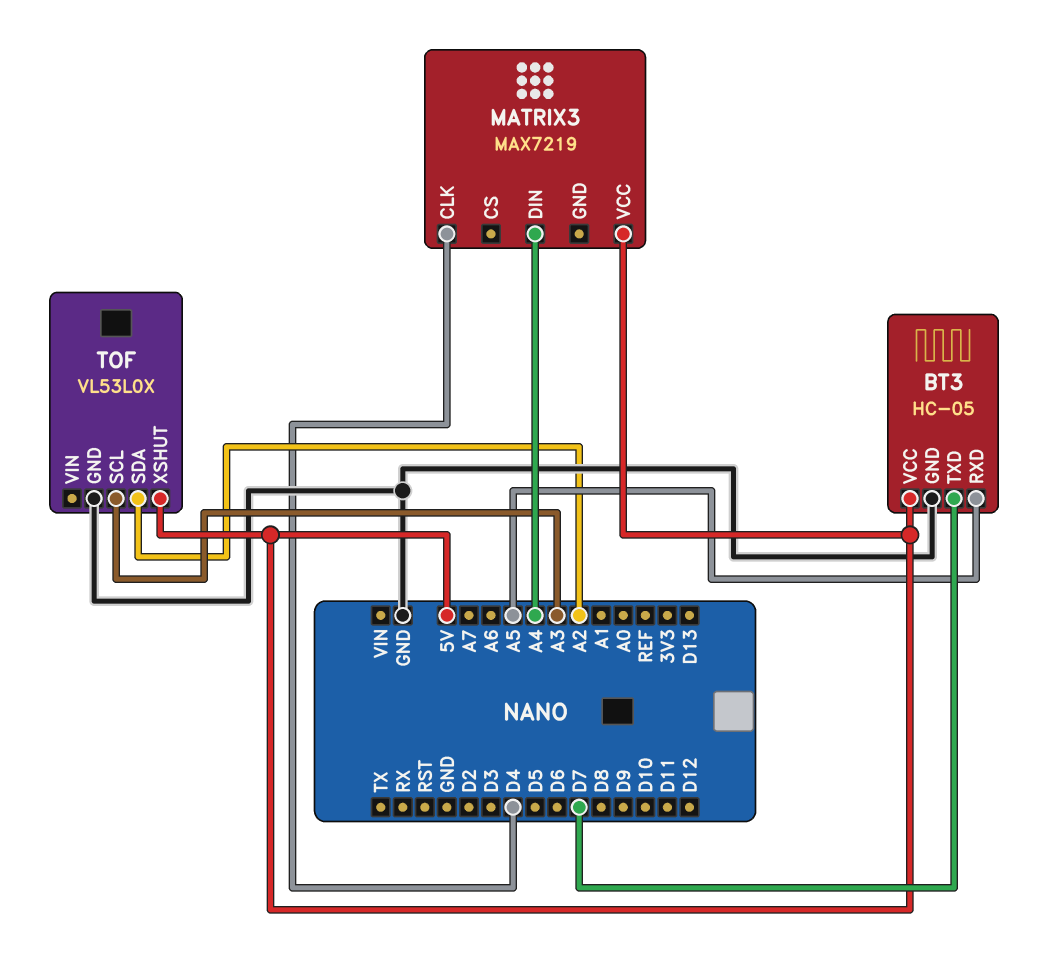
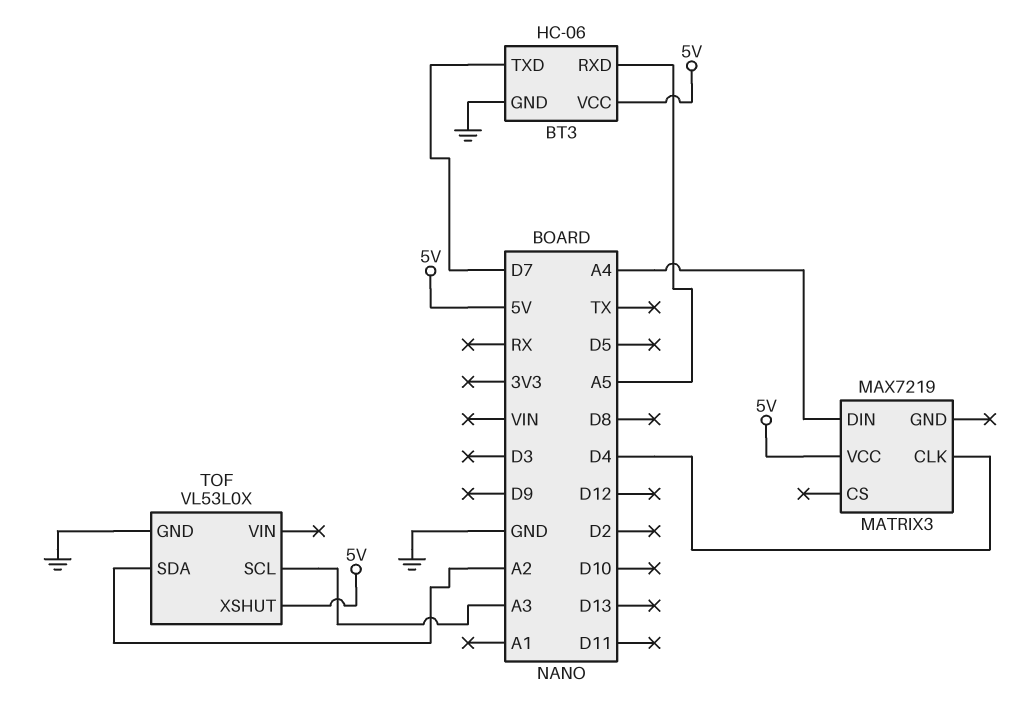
BT3: HC-05 -> HC-06

